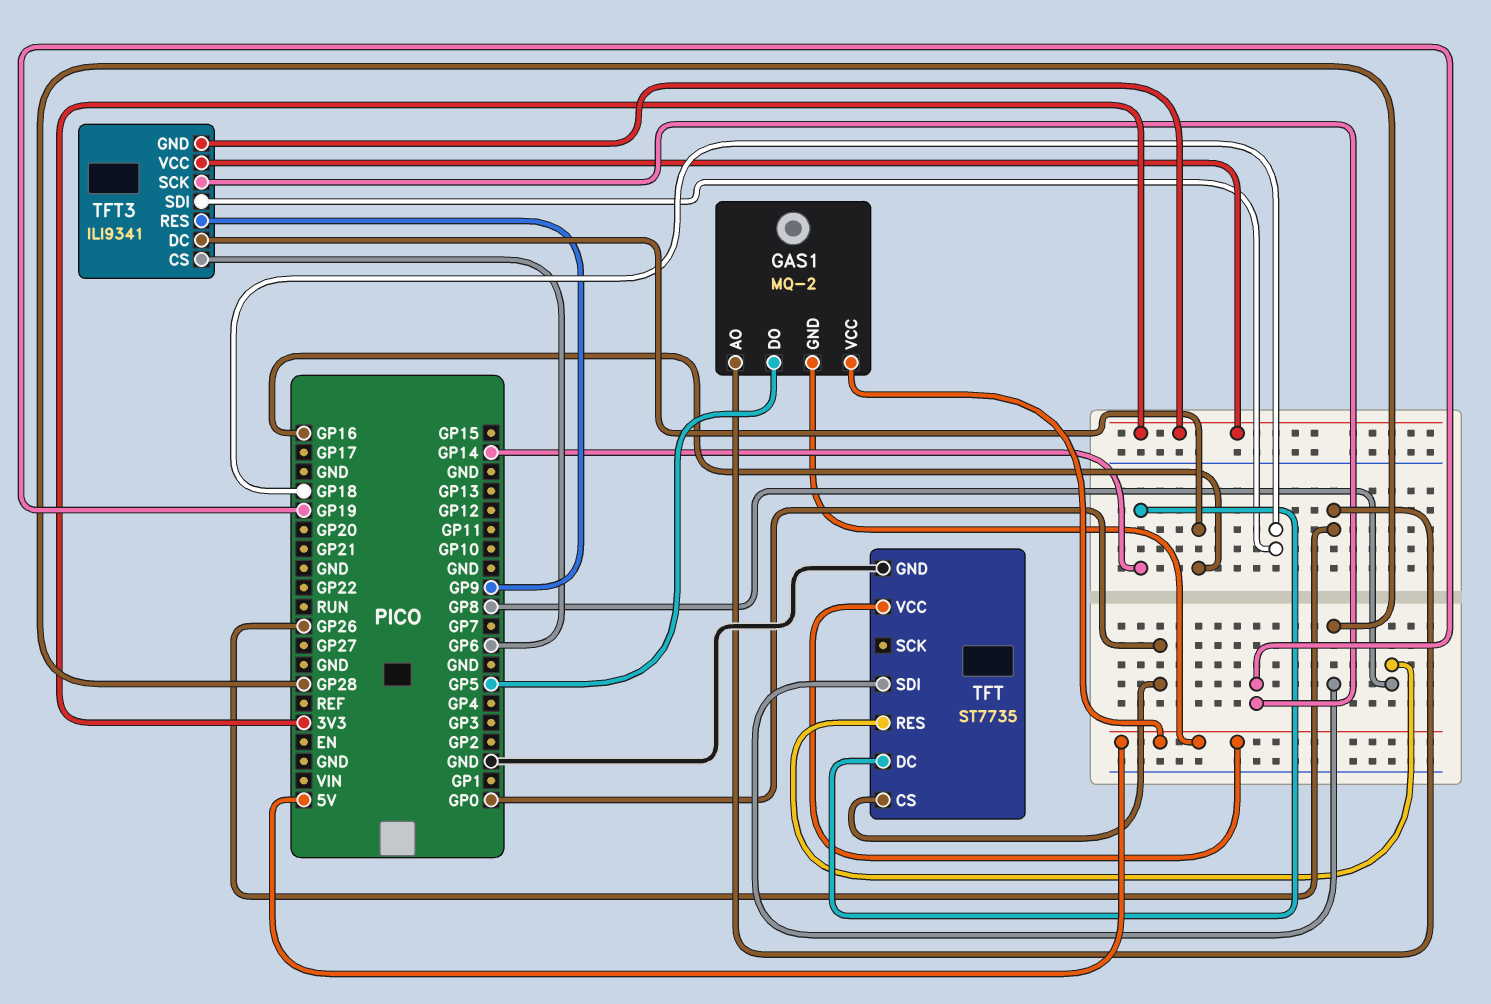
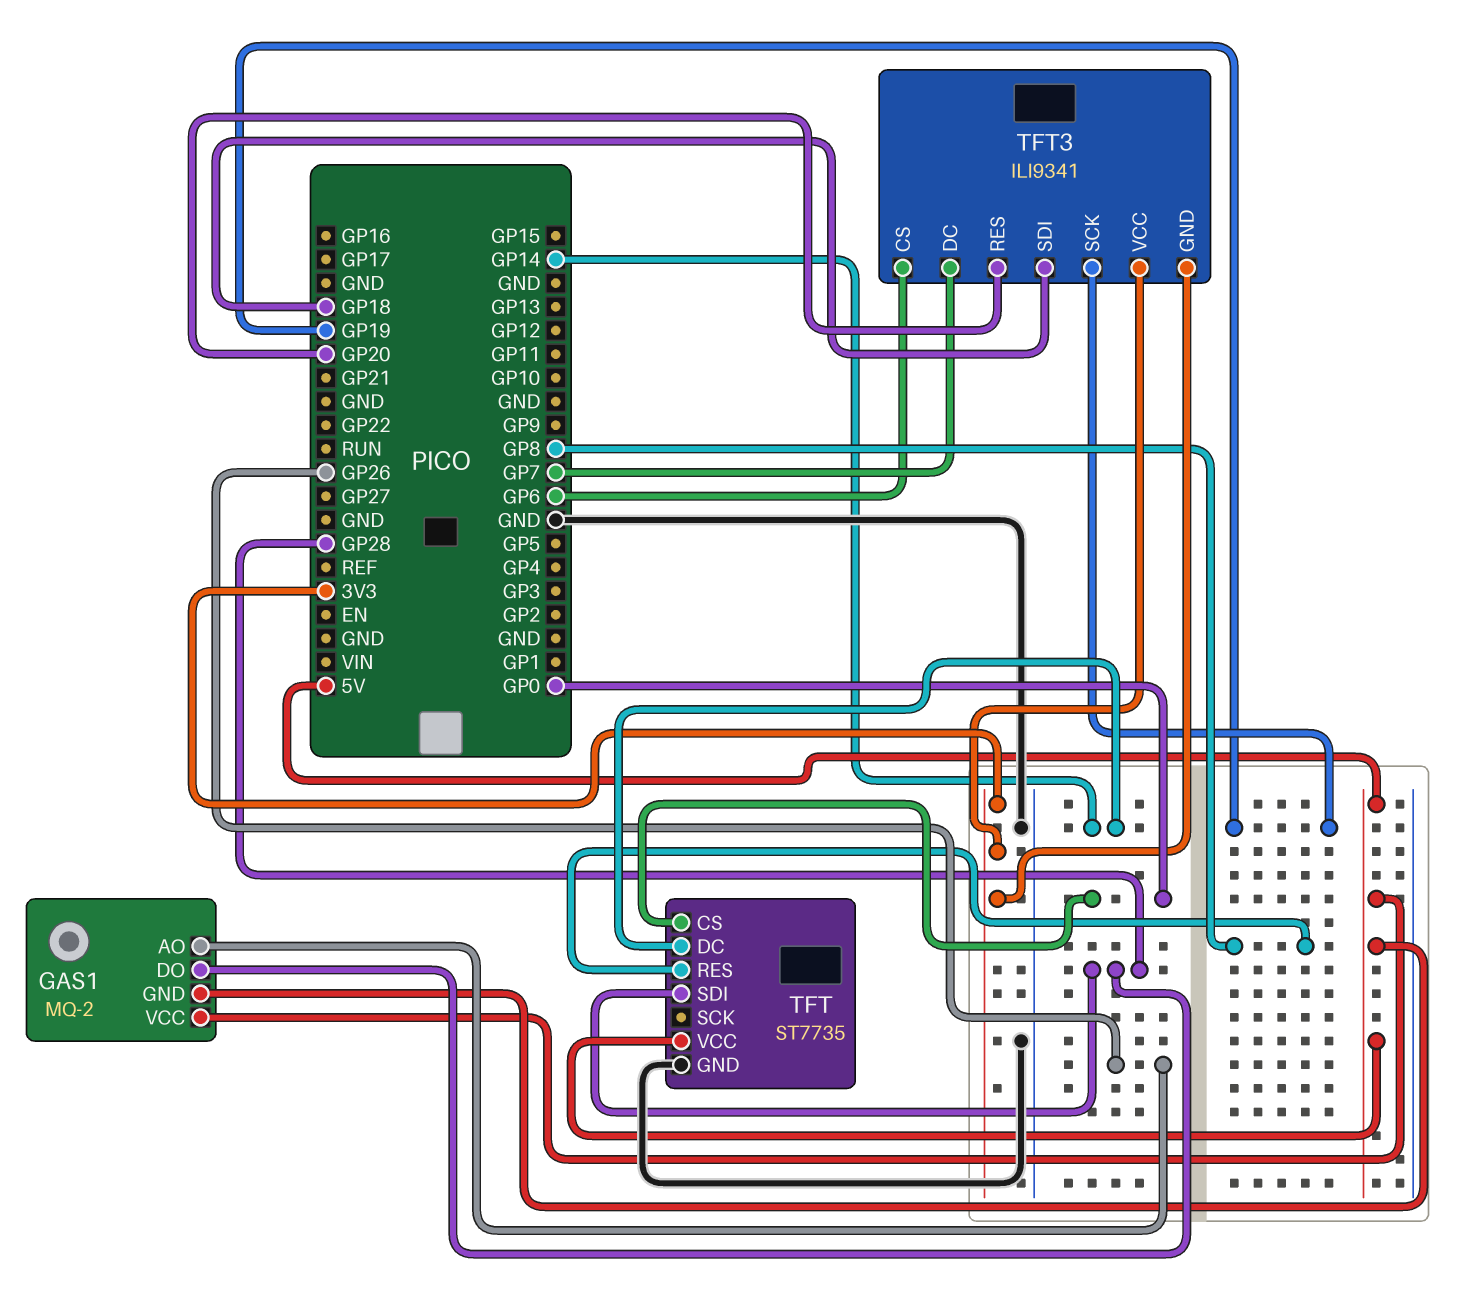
GAS1 pin DO: GP5 -> GP28
TFT3 pin DC: GP16 -> GP7
TFT3 pin RES: GP9 -> GP20

